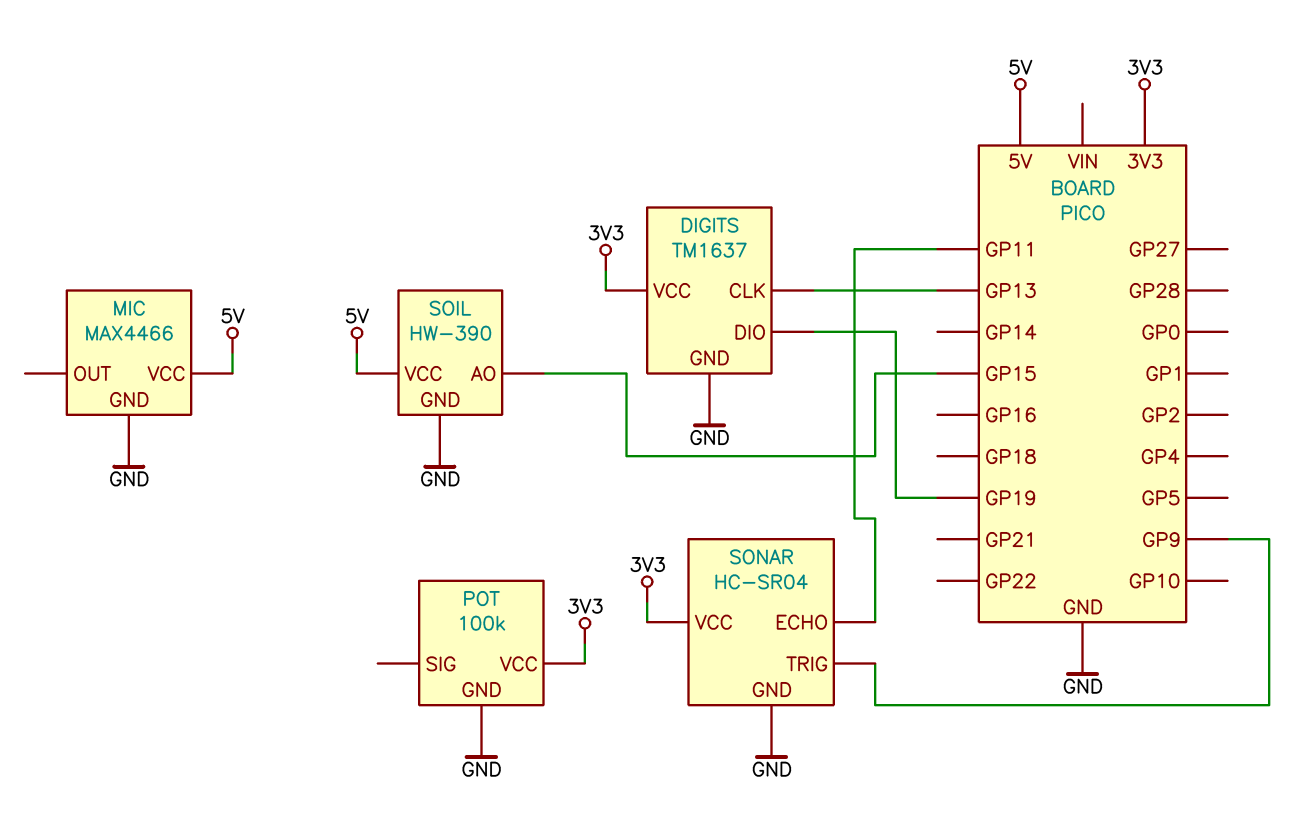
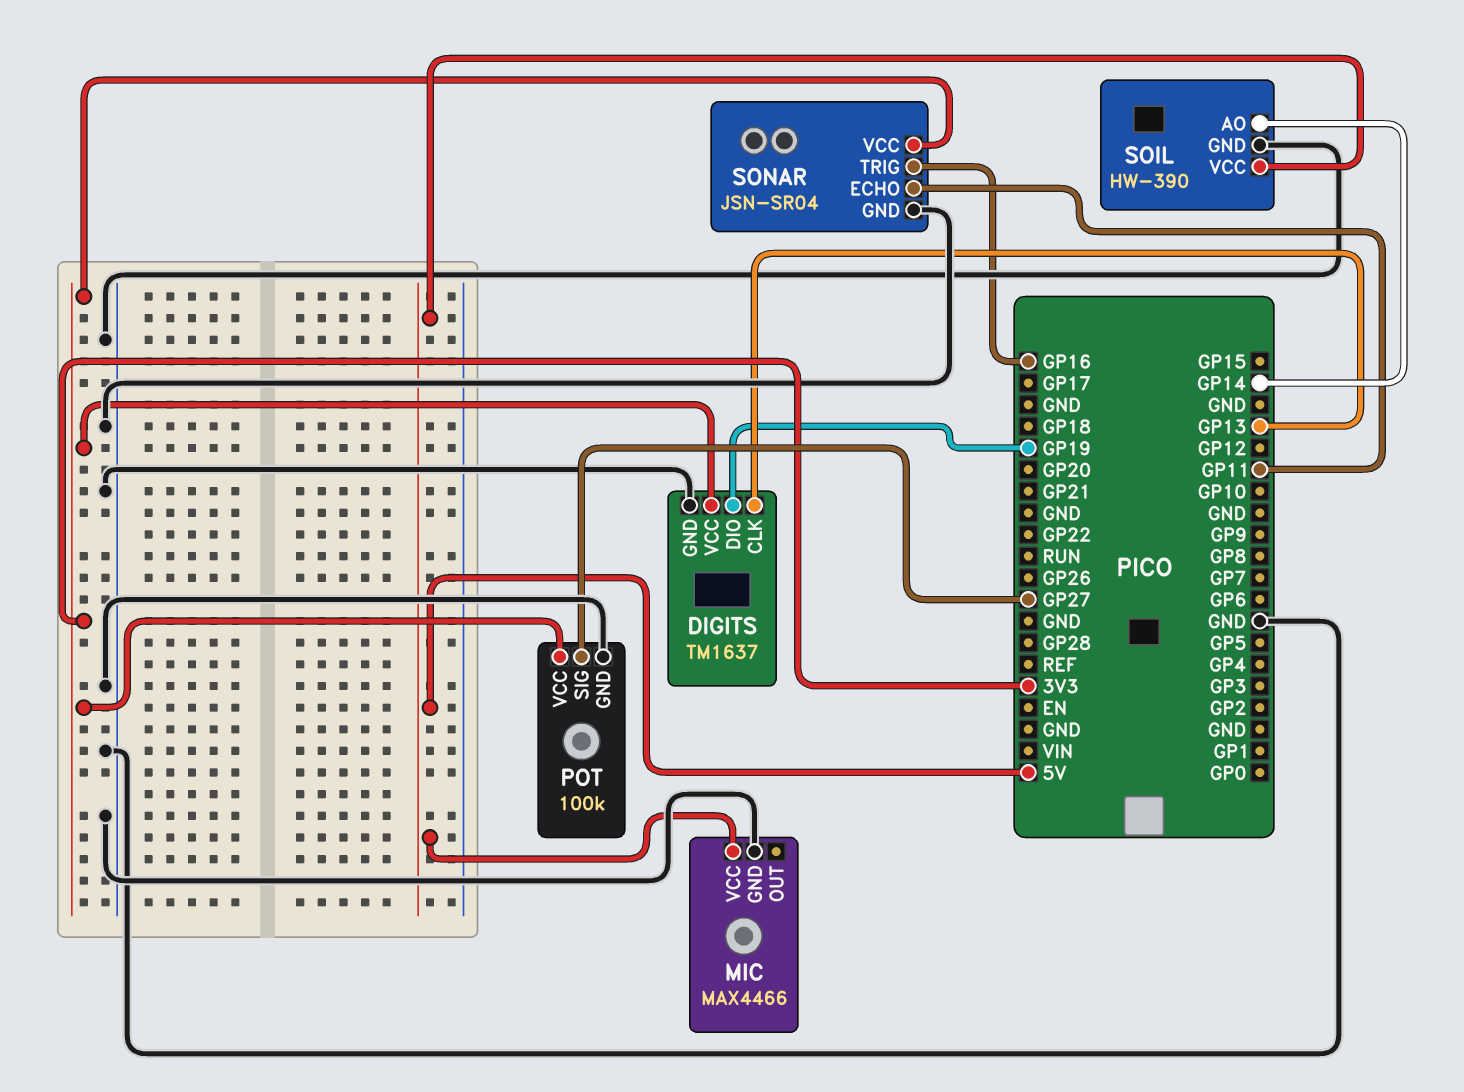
POT pin SIG: none -> GP27
SOIL pin AO: GP15 -> GP14
SONAR: HC-SR04 -> JSN-SR04
SONAR pin TRIG: GP9 -> GP16

